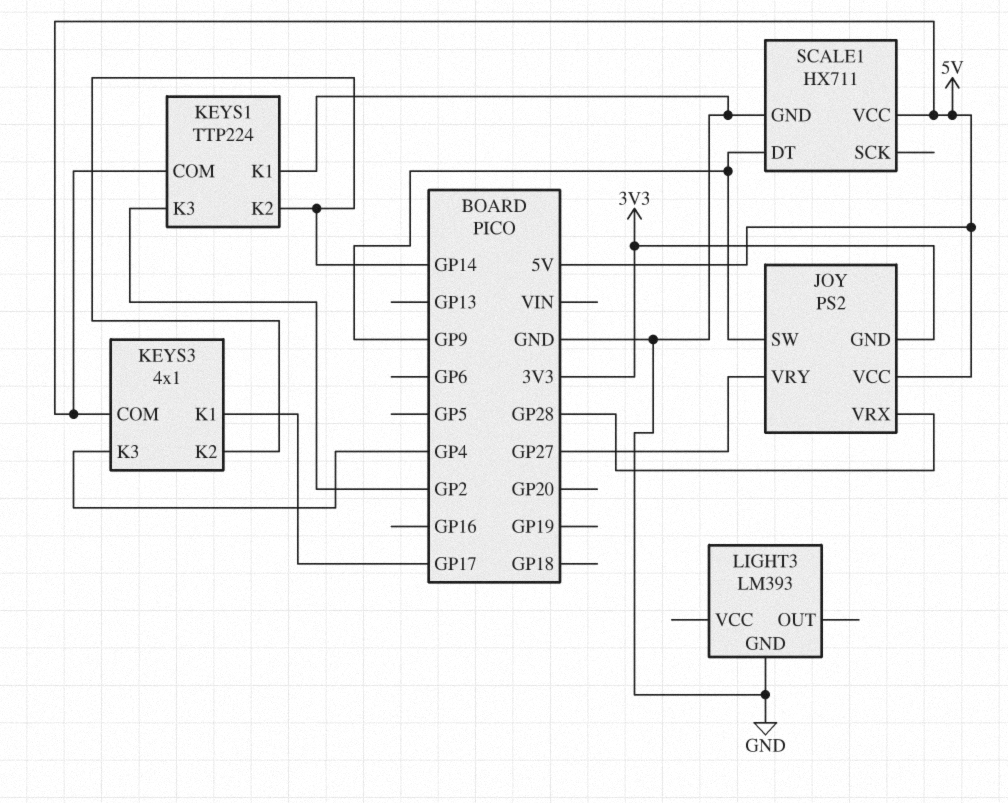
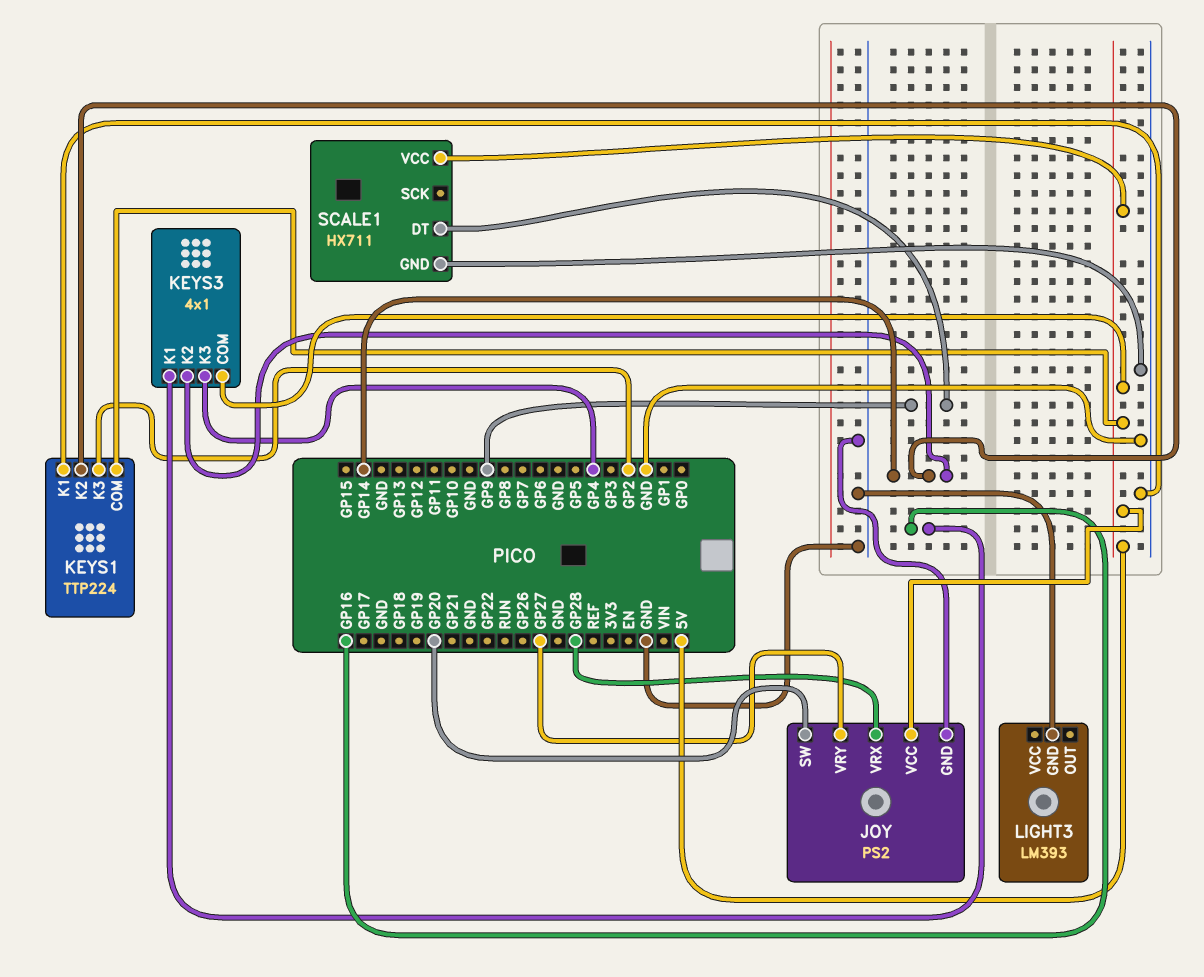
JOY pin GND: 3V3 -> GND
JOY pin SW: GP9 -> GP20
KEYS3 pin K1: GP17 -> GP16

